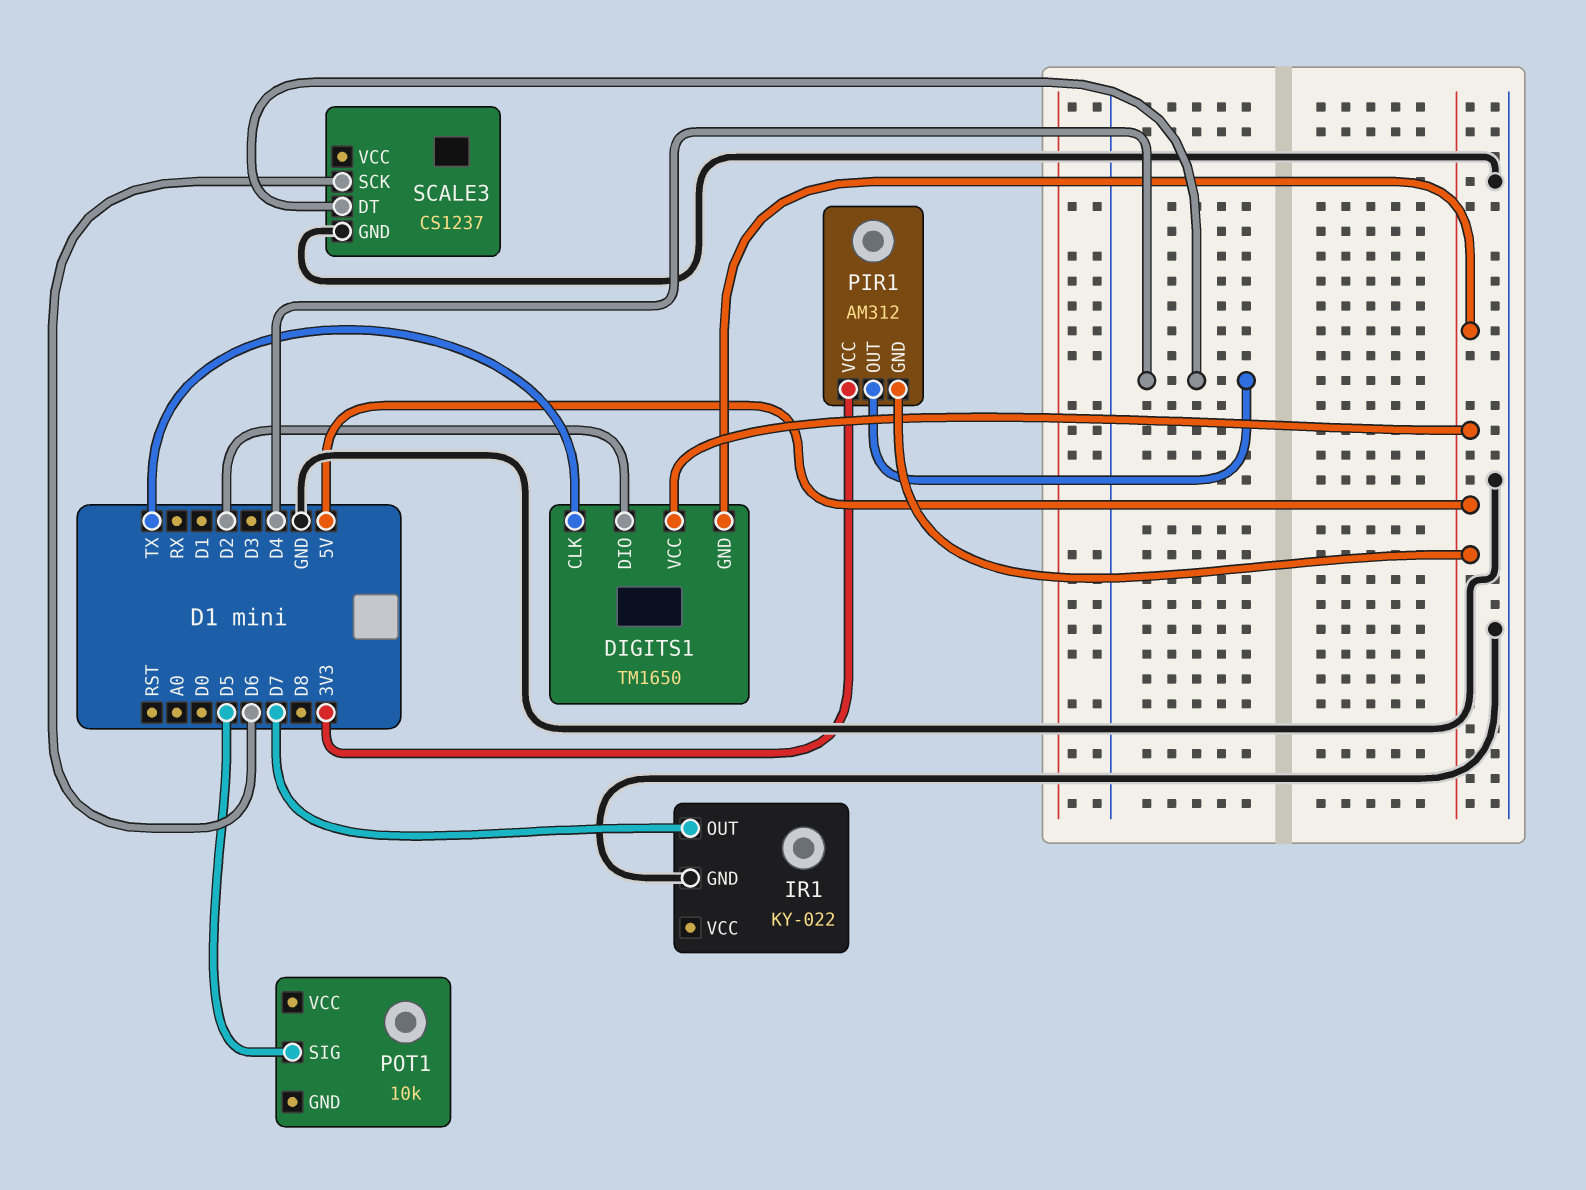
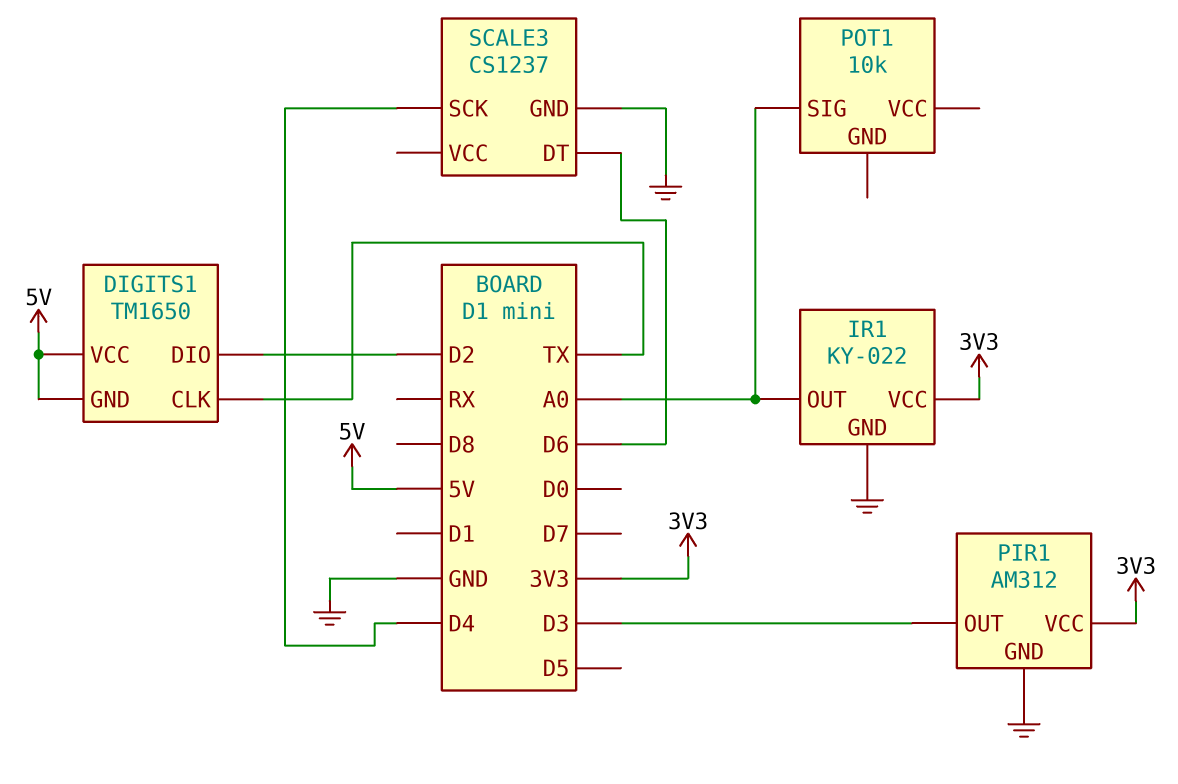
IR1 pin OUT: D7 -> A0
IR1 pin VCC: none -> 3V3
PIR1 pin GND: 5V -> GND
PIR1 pin OUT: D4 -> D3
POT1 pin SIG: D5 -> A0
SCALE3 pin DT: D4 -> D6
SCALE3 pin SCK: D6 -> D4

